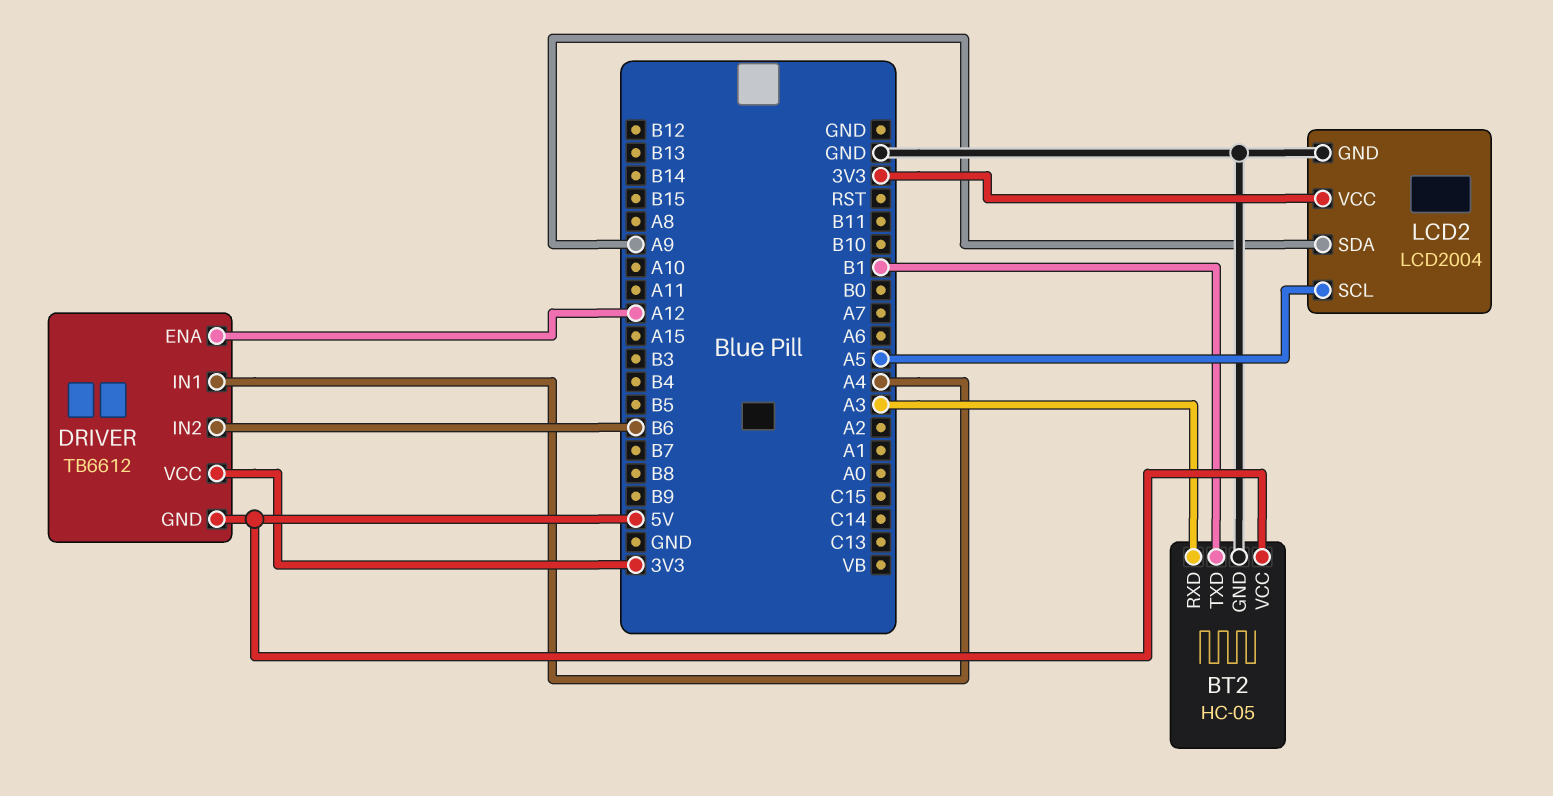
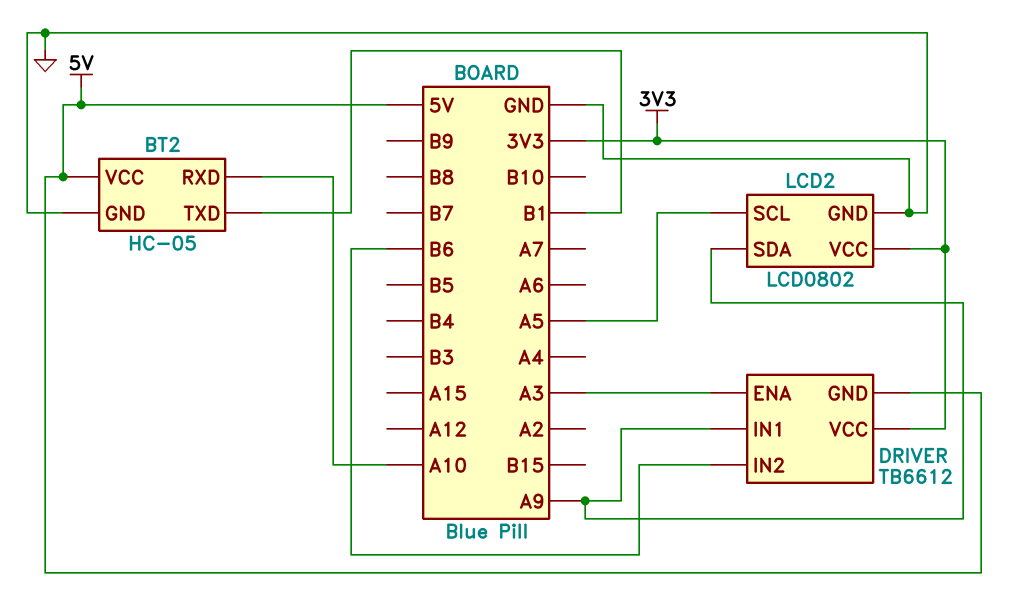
BT2 pin RXD: A3 -> A10
DRIVER pin ENA: A12 -> A3
DRIVER pin IN1: A4 -> A9
LCD2: LCD2004 -> LCD0802

